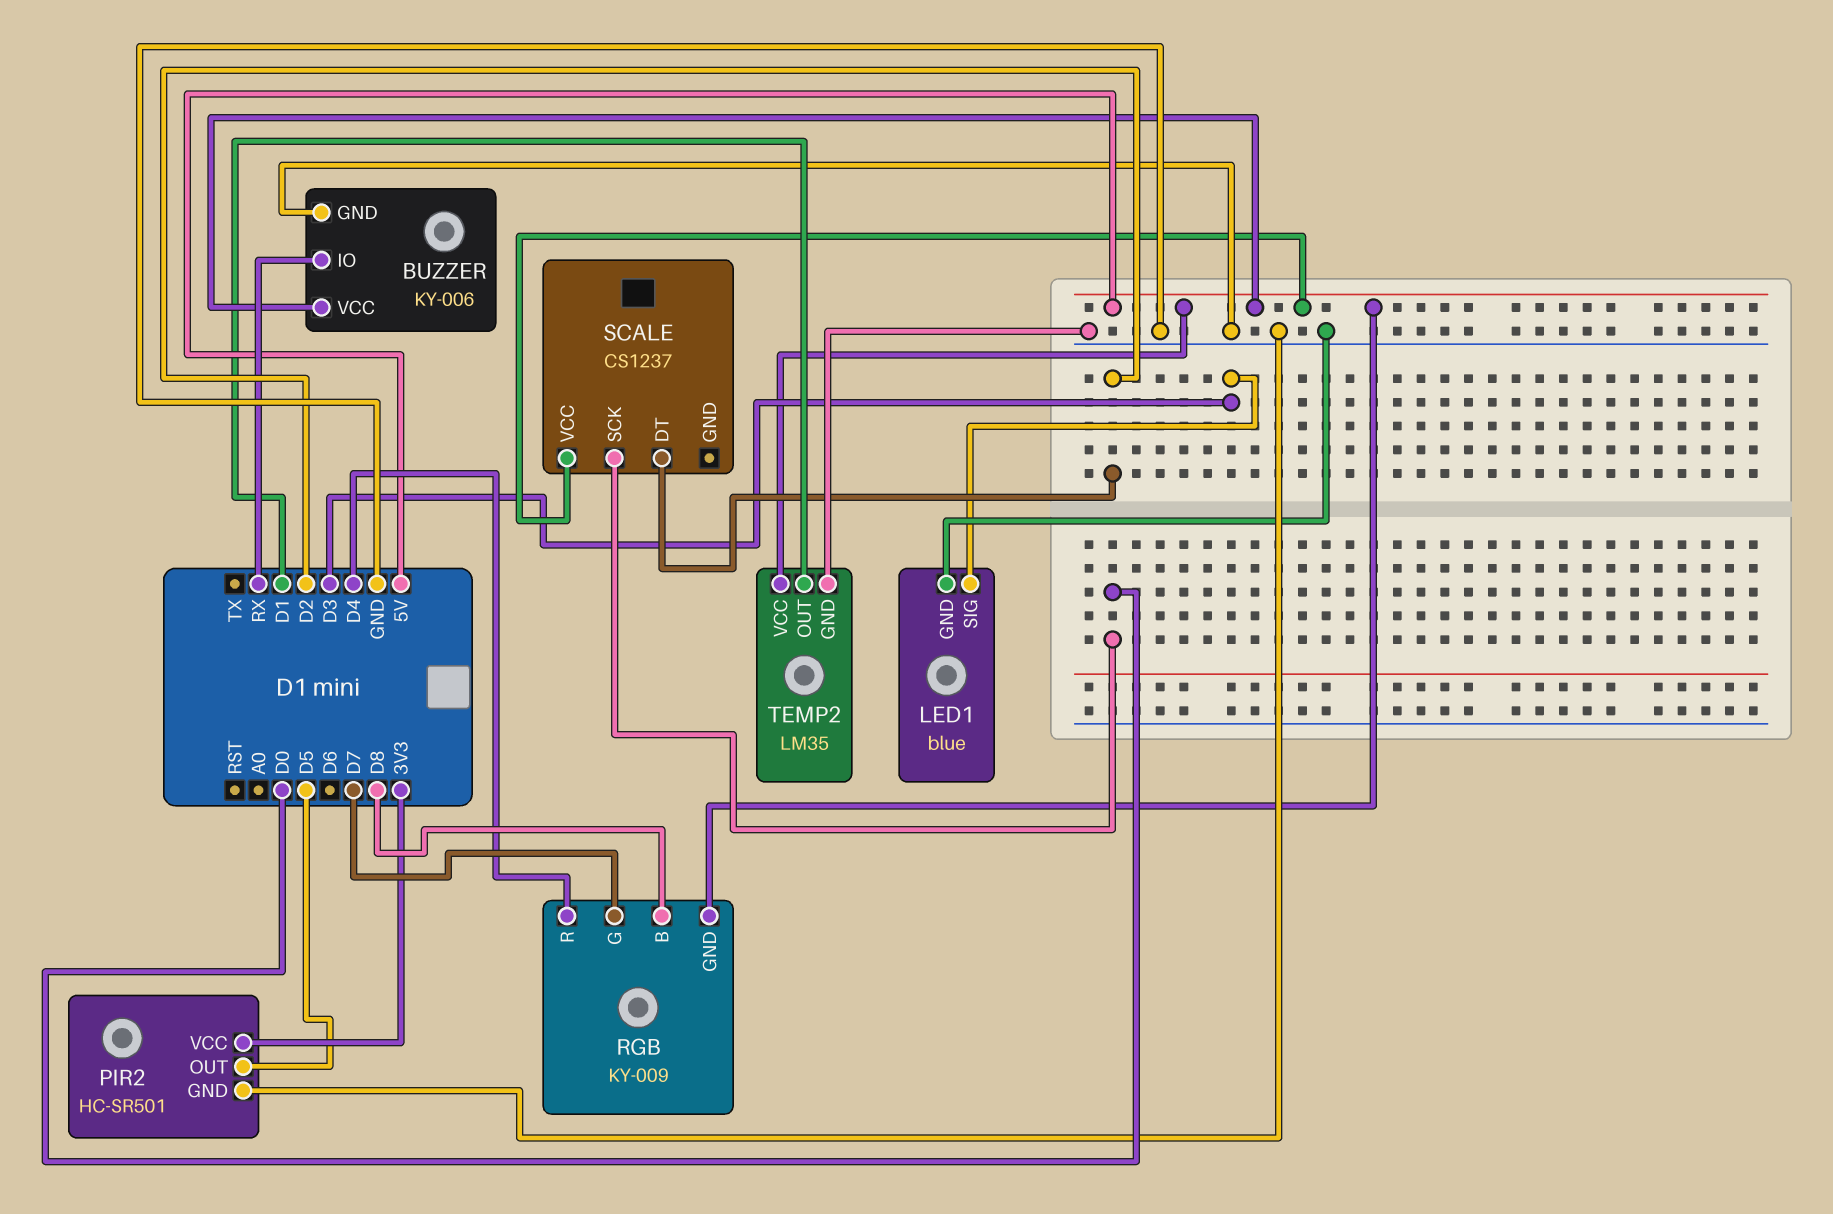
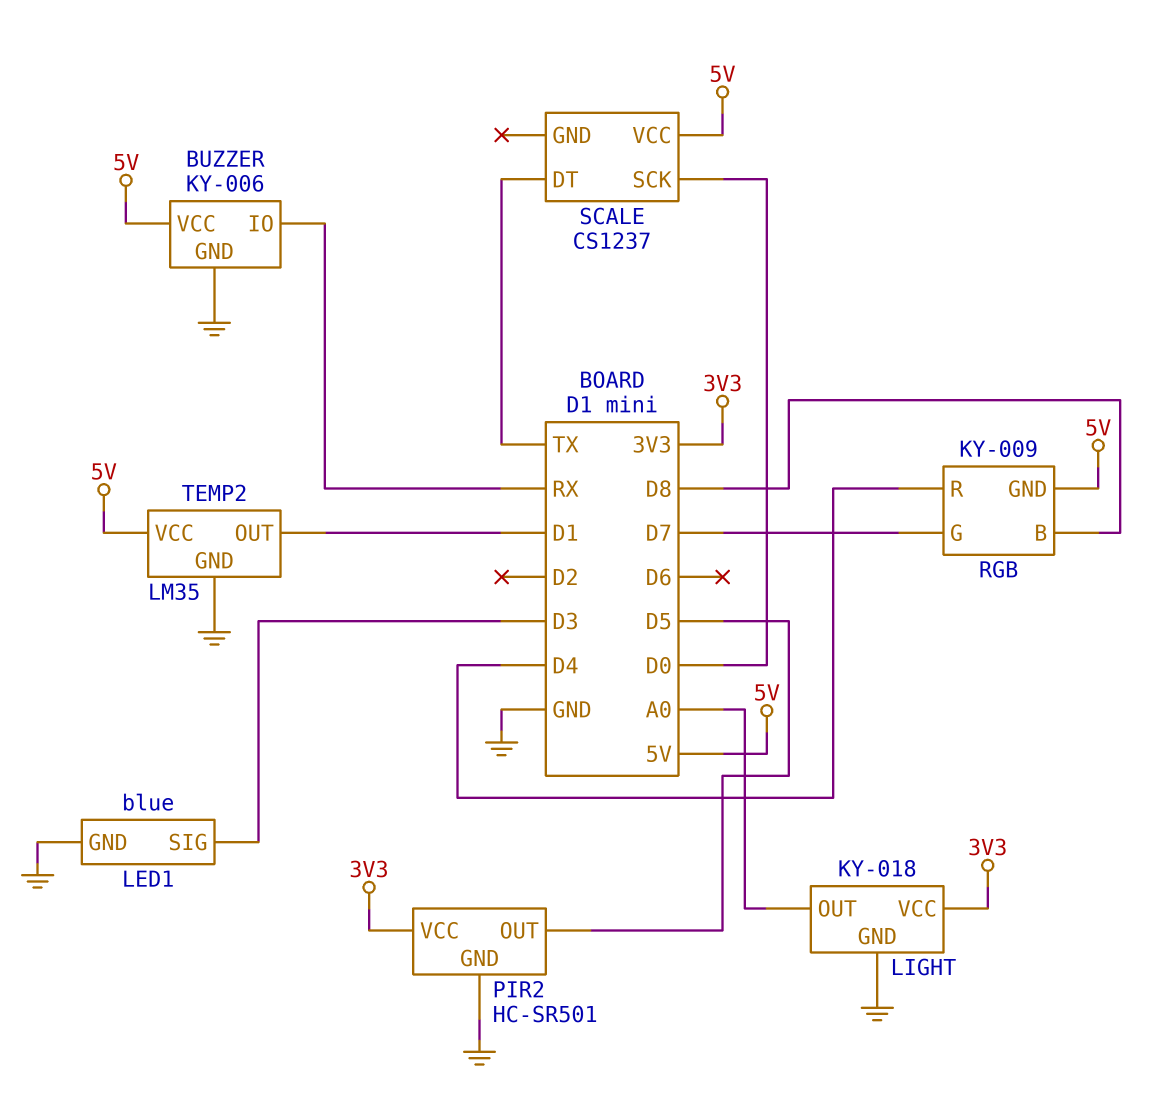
LIGHT: none -> KY-018
LIGHT pin GND: none -> GND
LIGHT pin OUT: none -> A0
LIGHT pin VCC: none -> 3V3
SCALE pin DT: D2 -> TX

